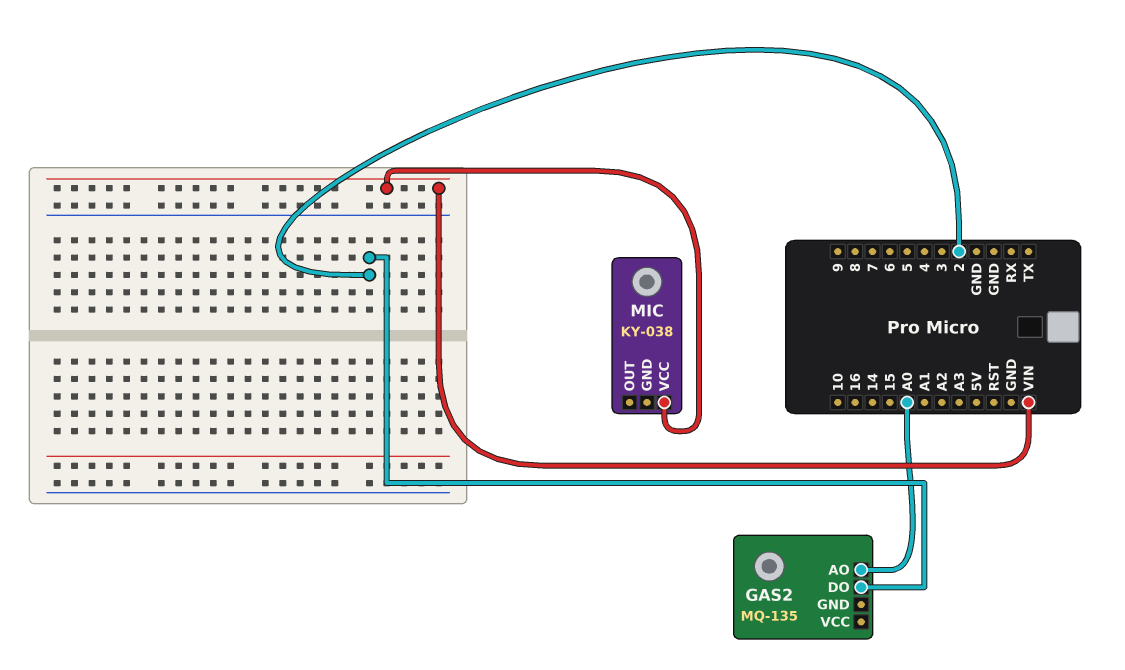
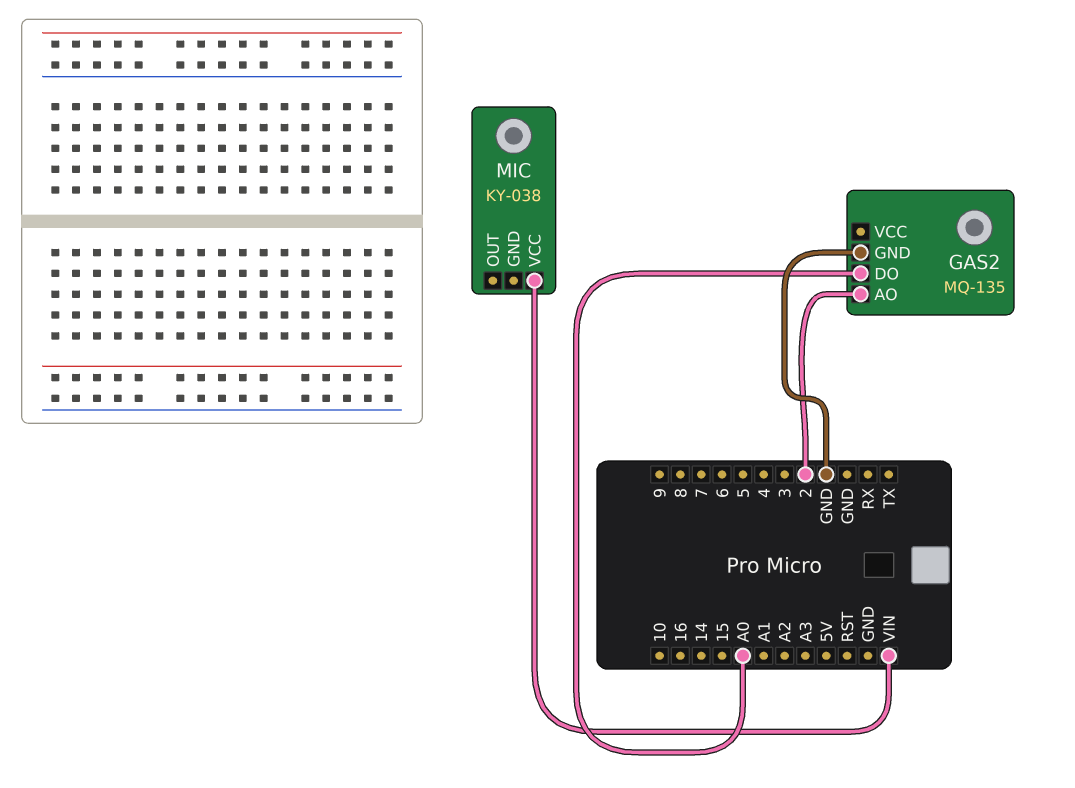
GAS2 pin AO: A0 -> 2
GAS2 pin DO: 2 -> A0
GAS2 pin GND: none -> GND

